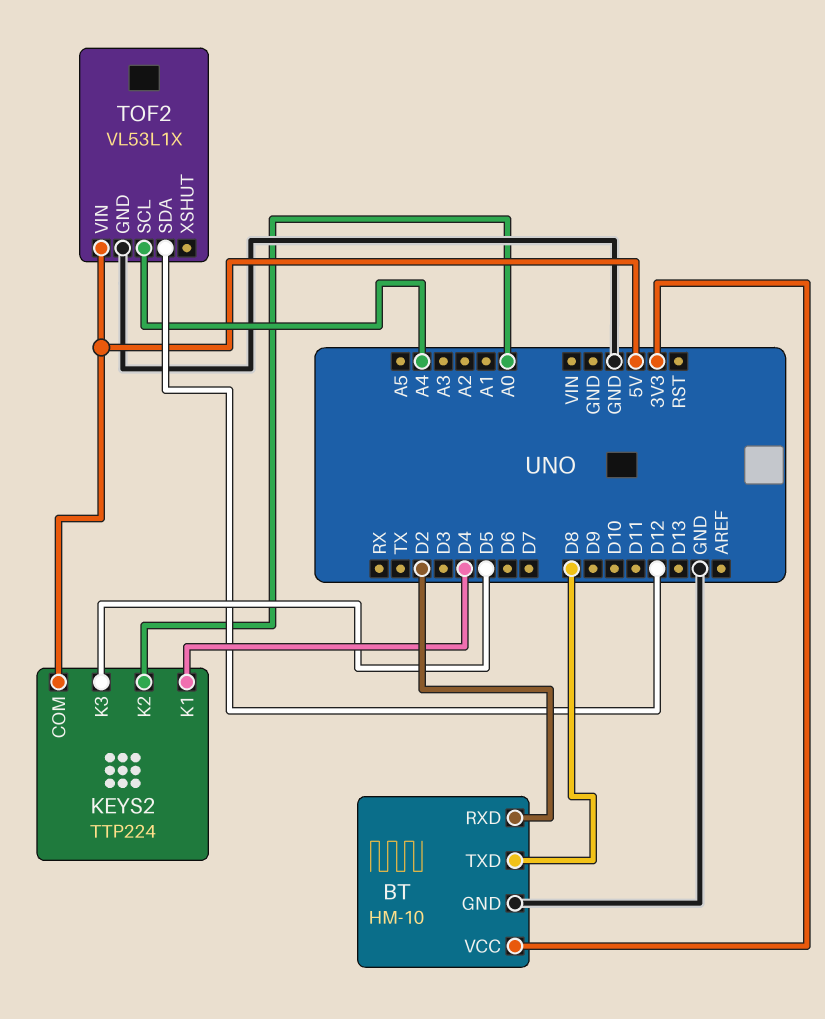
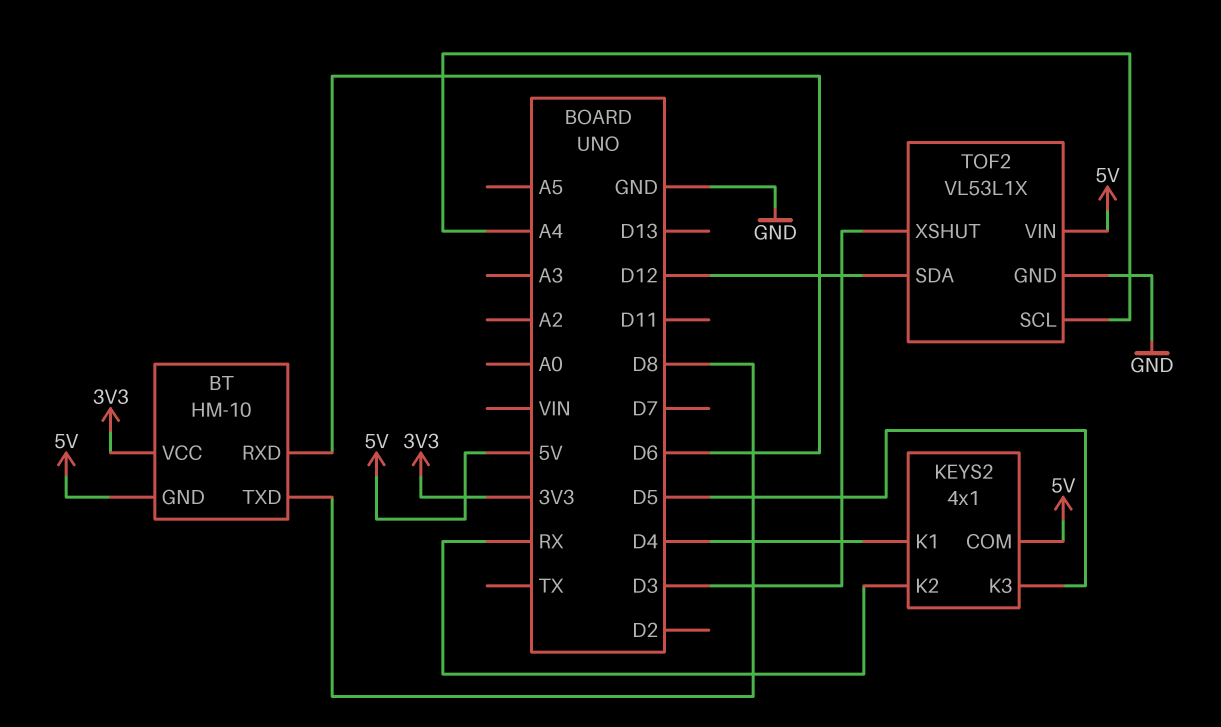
BT pin GND: GND -> 5V
BT pin RXD: D2 -> D6
KEYS2: TTP224 -> 4x1
KEYS2 pin K2: A0 -> RX
TOF2 pin XSHUT: none -> D3

